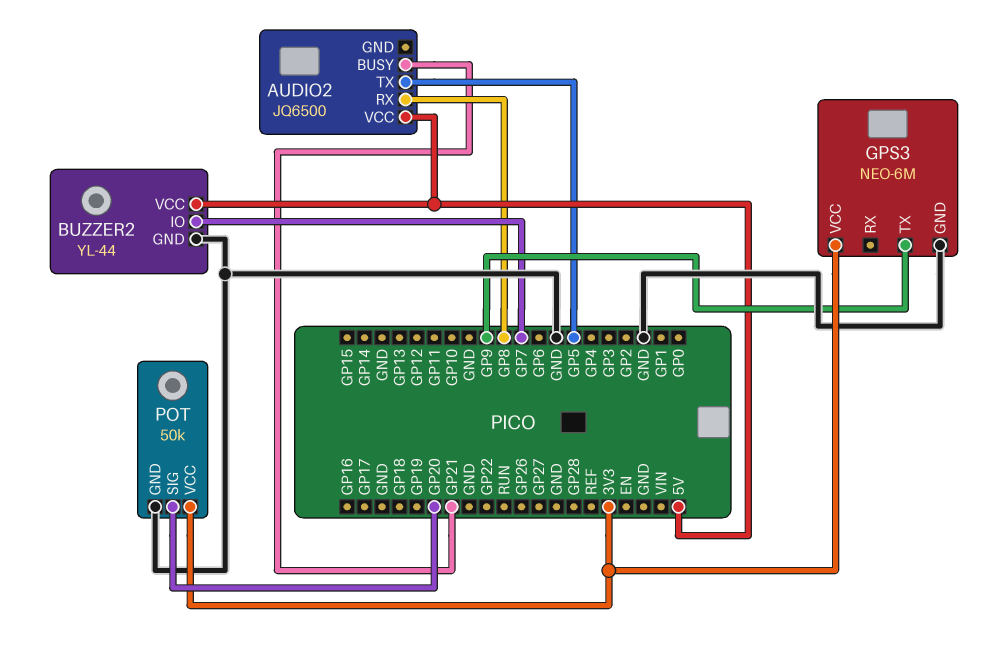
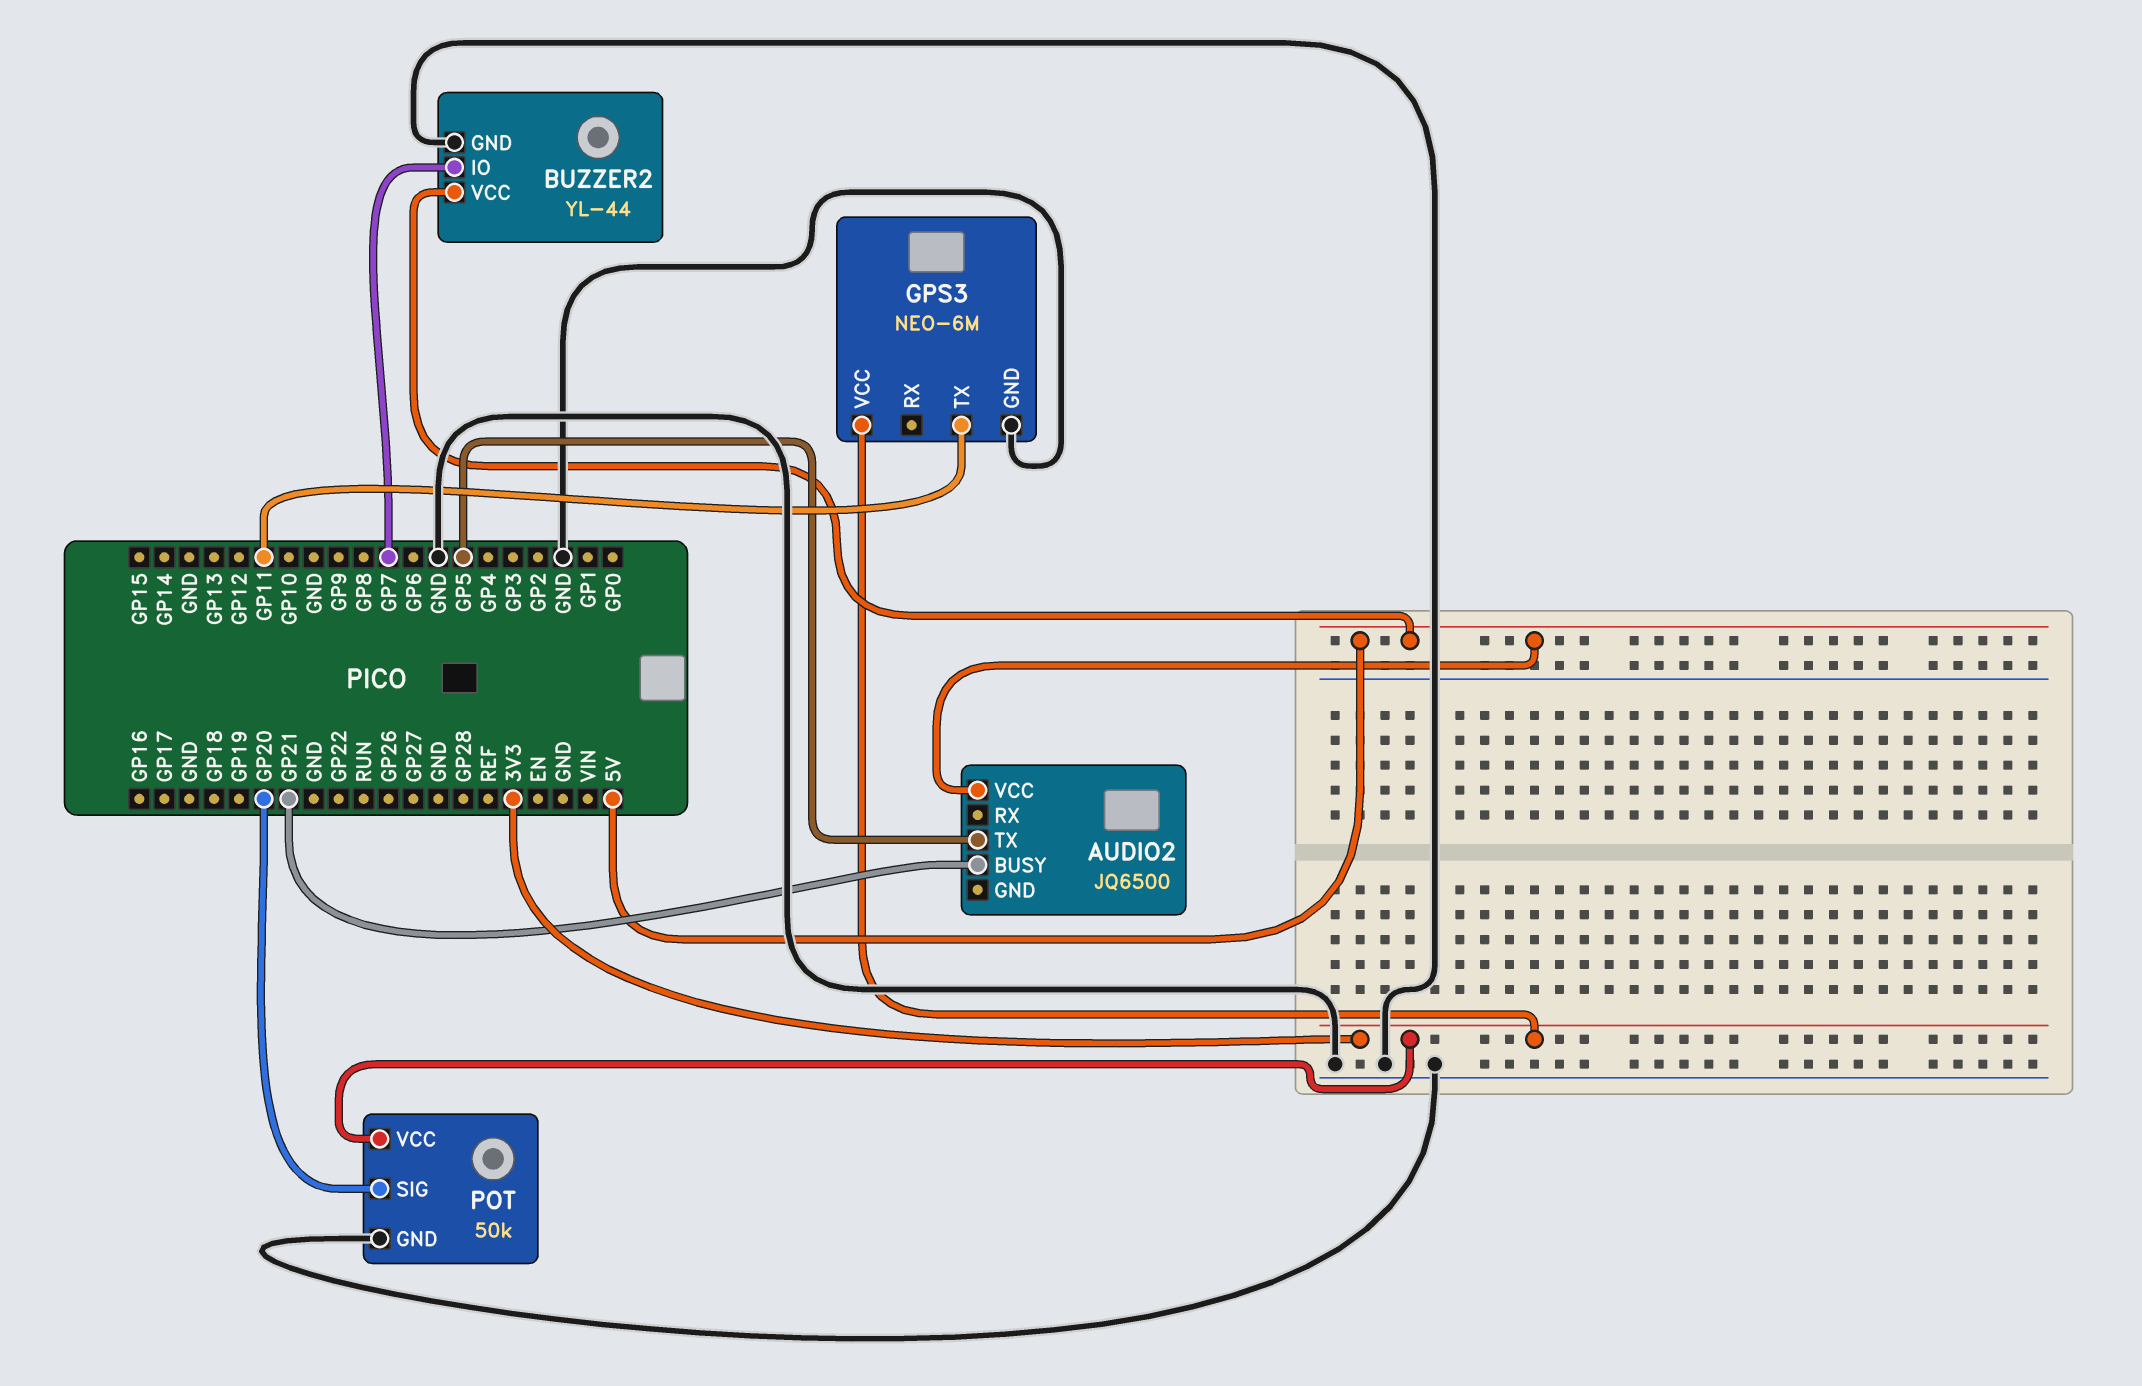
AUDIO2 pin RX: GP8 -> none
GPS3 pin TX: GP9 -> GP11

